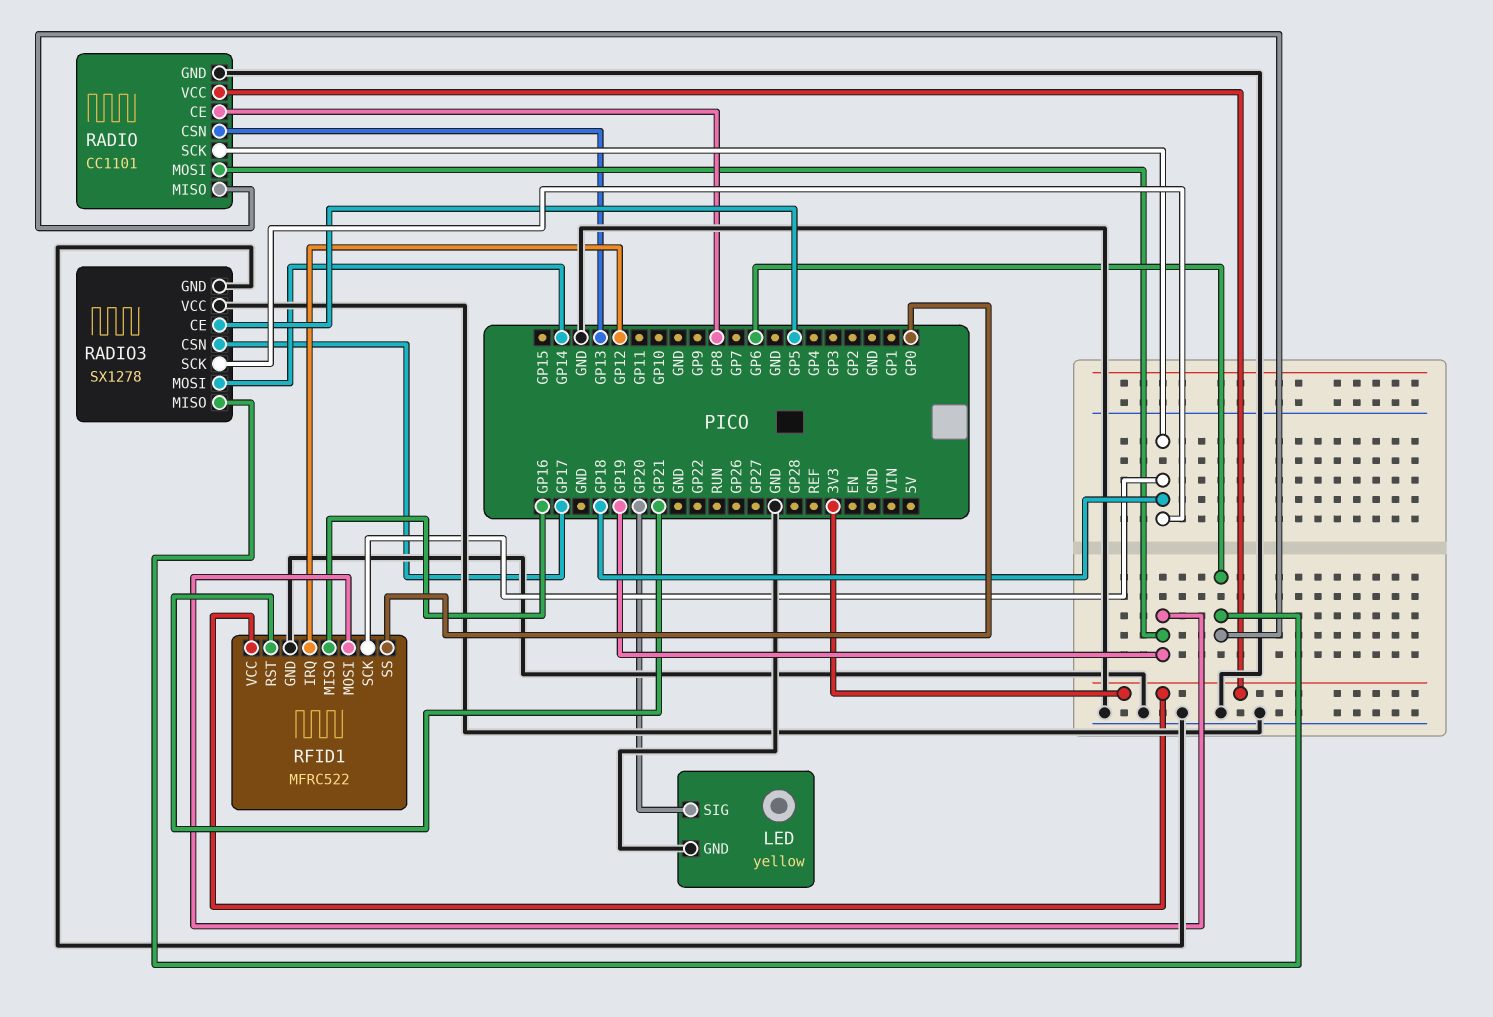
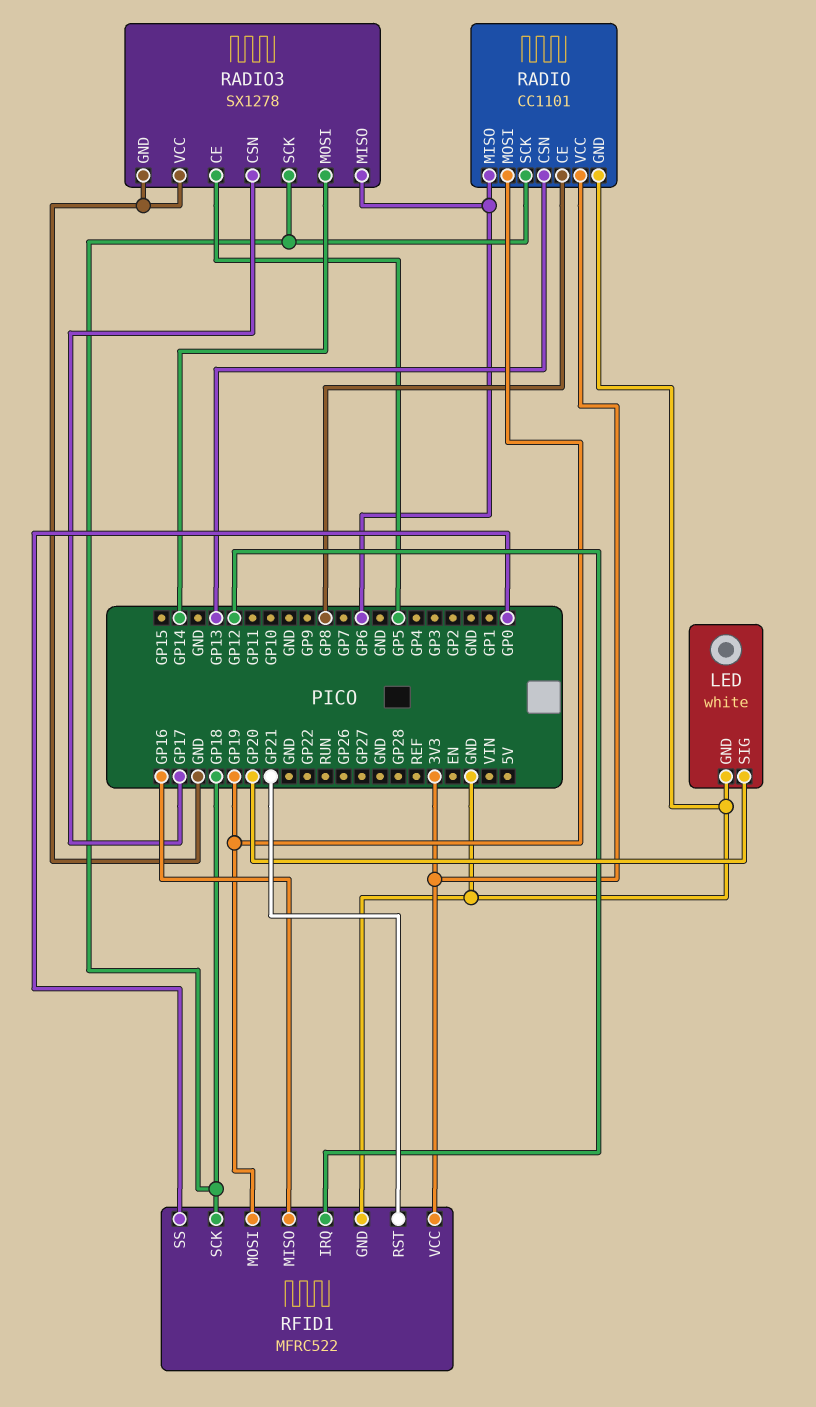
LED: yellow -> white

